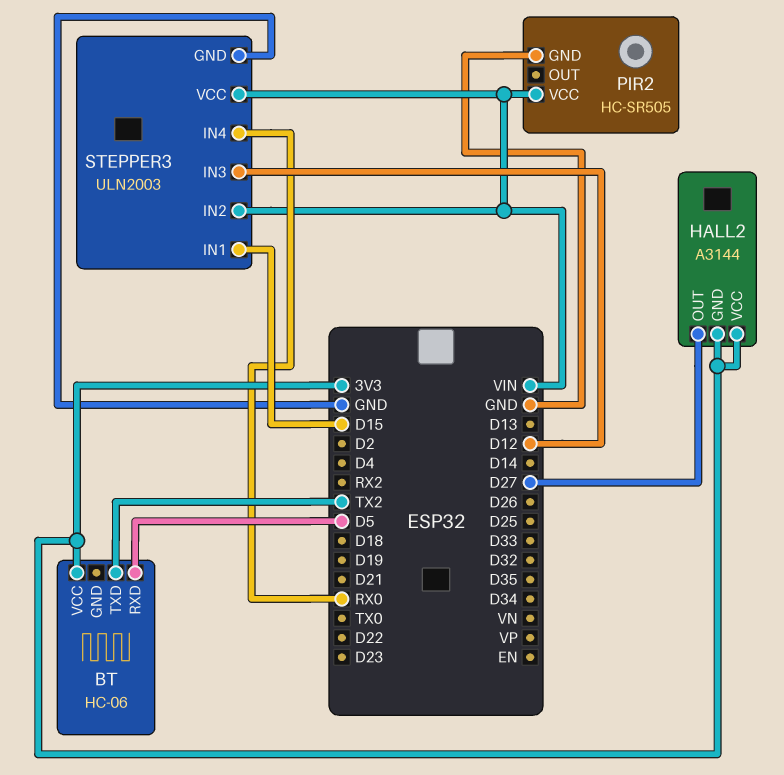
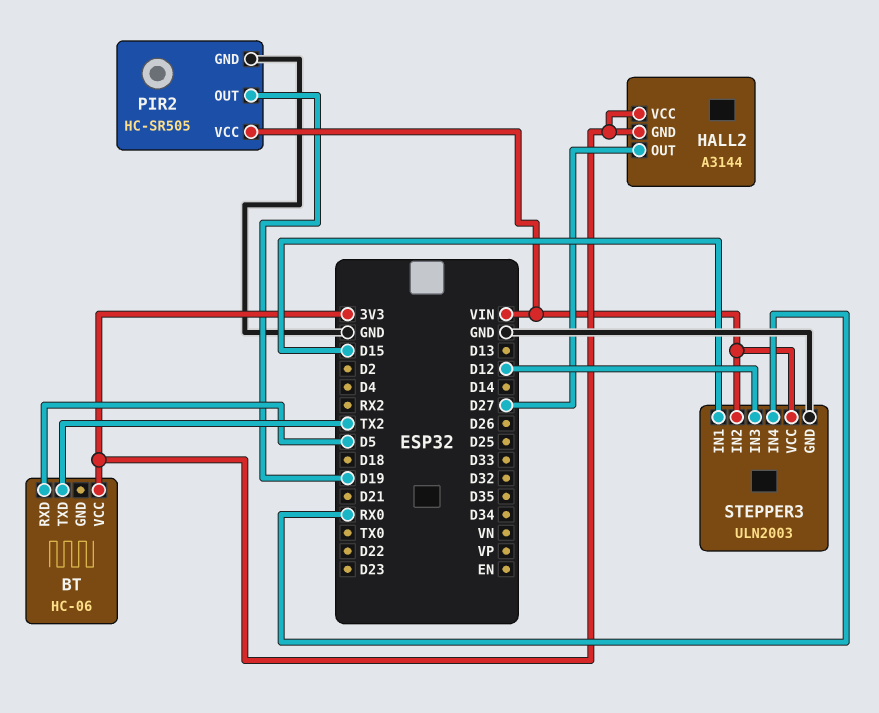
PIR2 pin OUT: none -> D19

